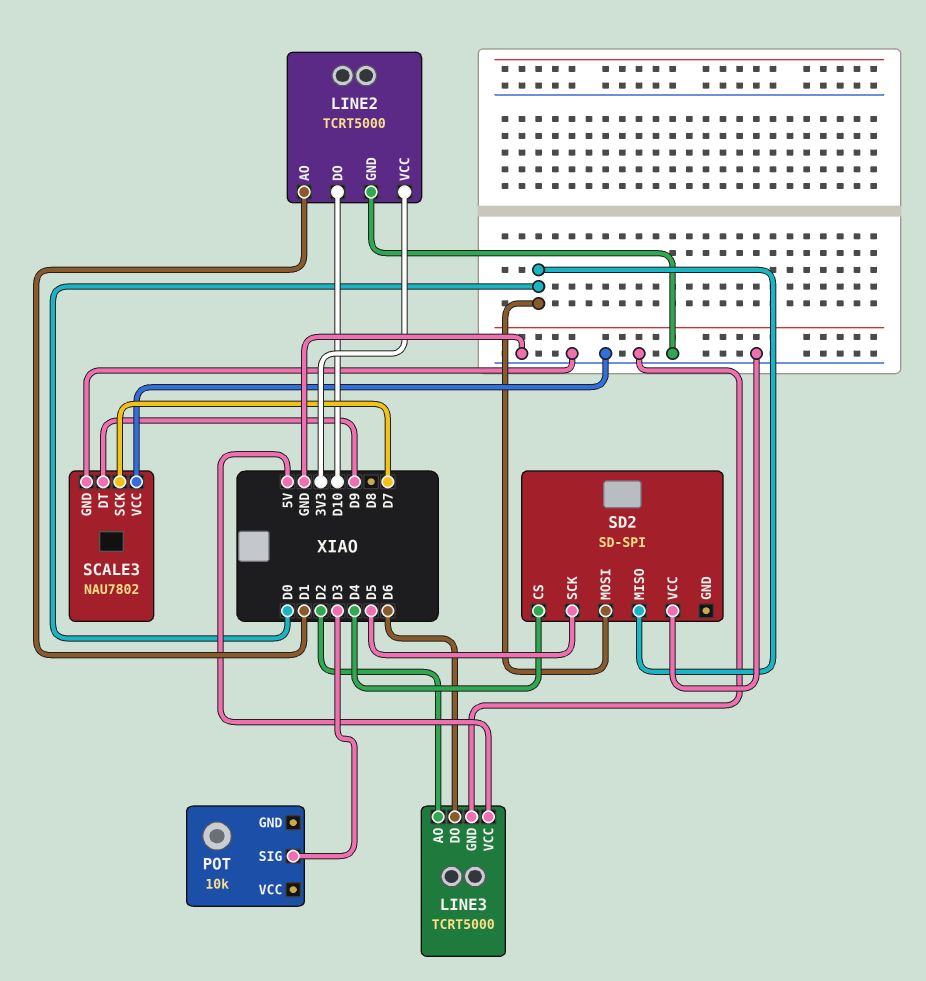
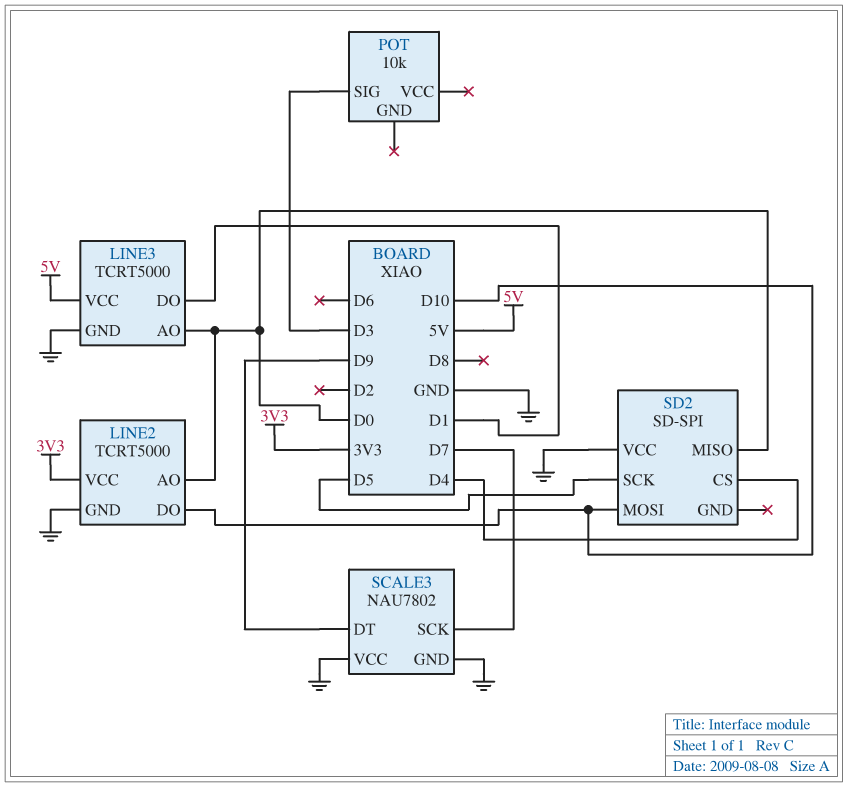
LINE2 pin AO: D1 -> D0
LINE3 pin AO: D2 -> D0
LINE3 pin DO: D6 -> D1
SD2 pin MOSI: D0 -> D10

